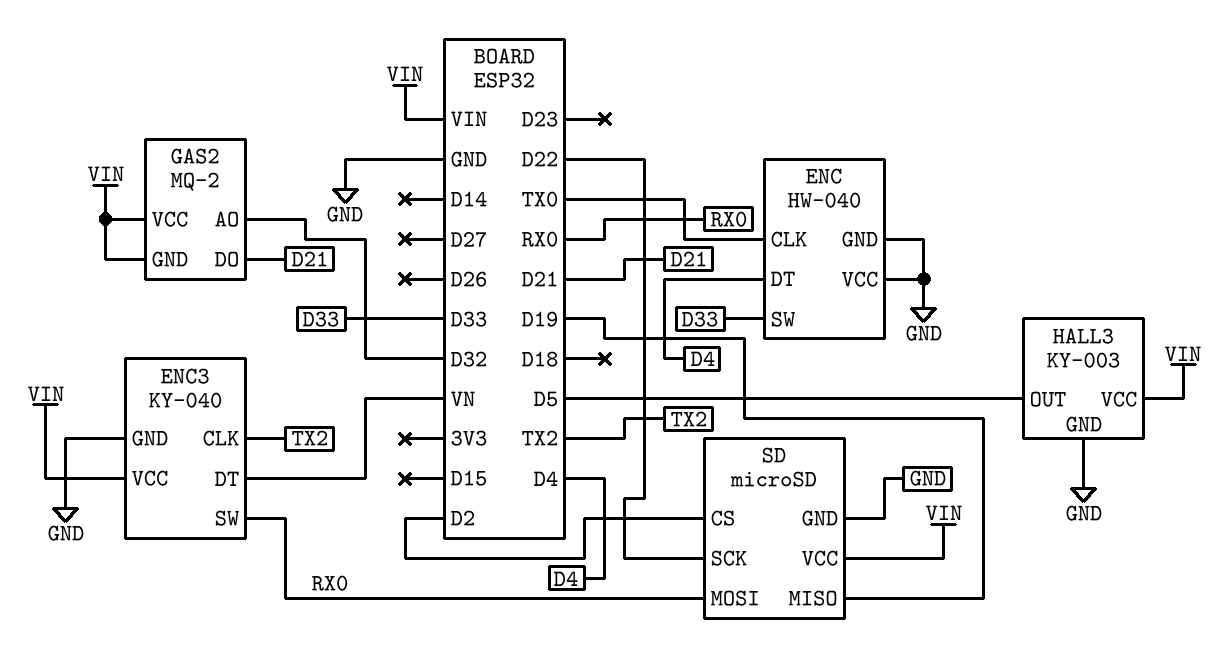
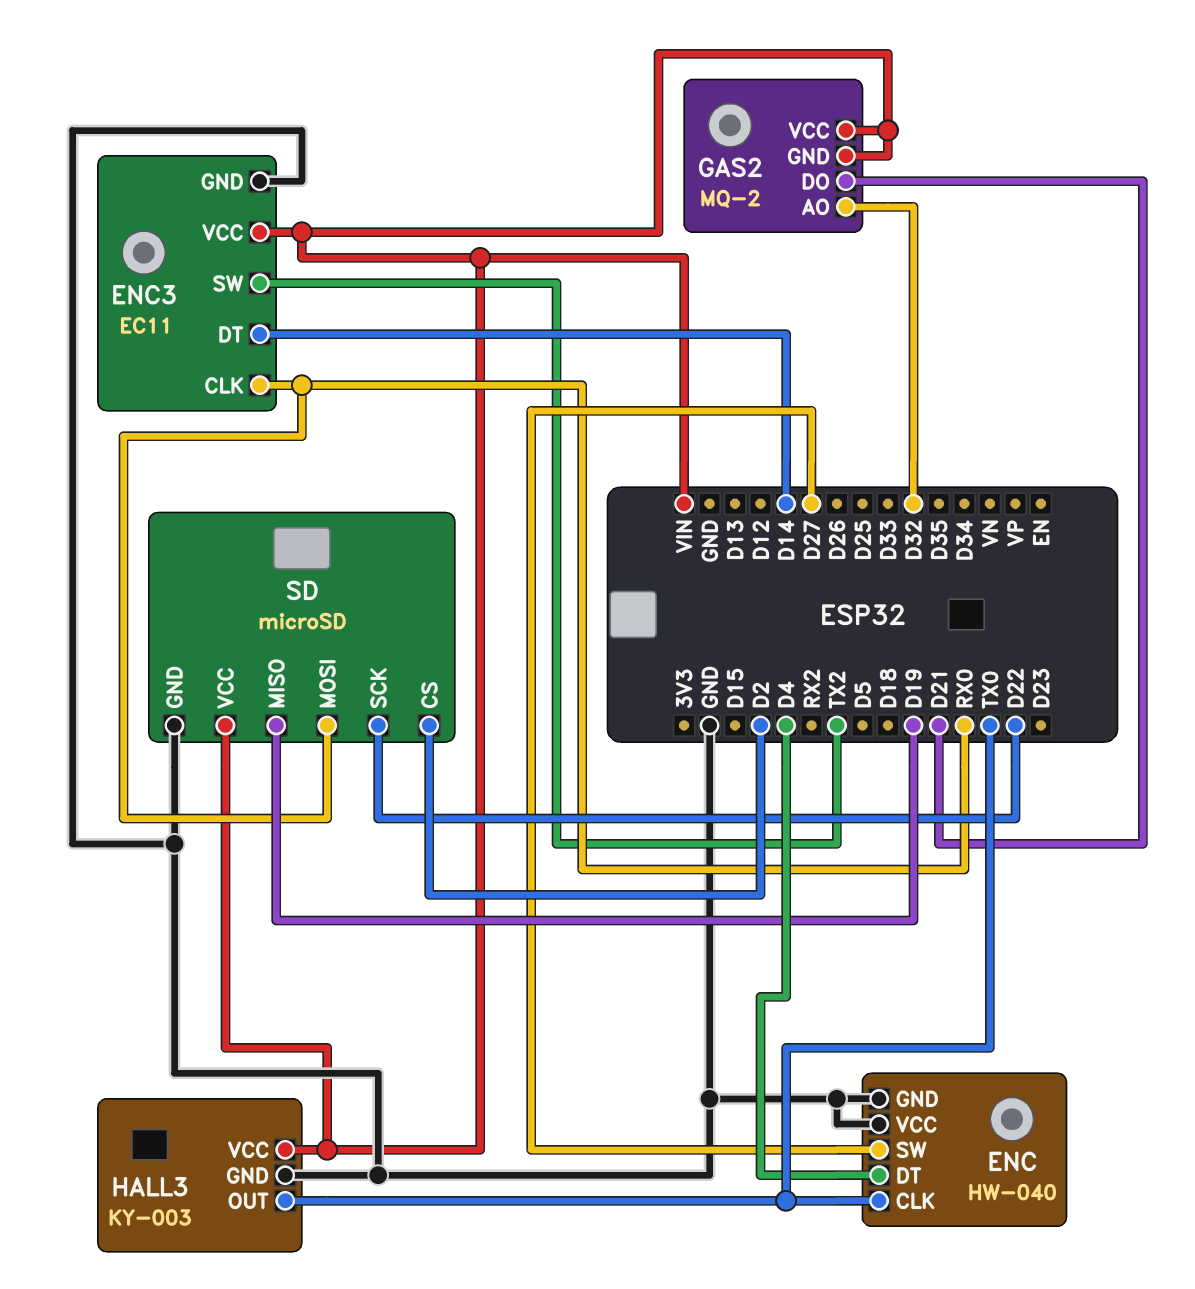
ENC pin SW: D33 -> D27
ENC3: KY-040 -> EC11
ENC3 pin CLK: TX2 -> RX0
ENC3 pin DT: VN -> D14
ENC3 pin SW: RX0 -> TX2
HALL3 pin OUT: D5 -> TX0

